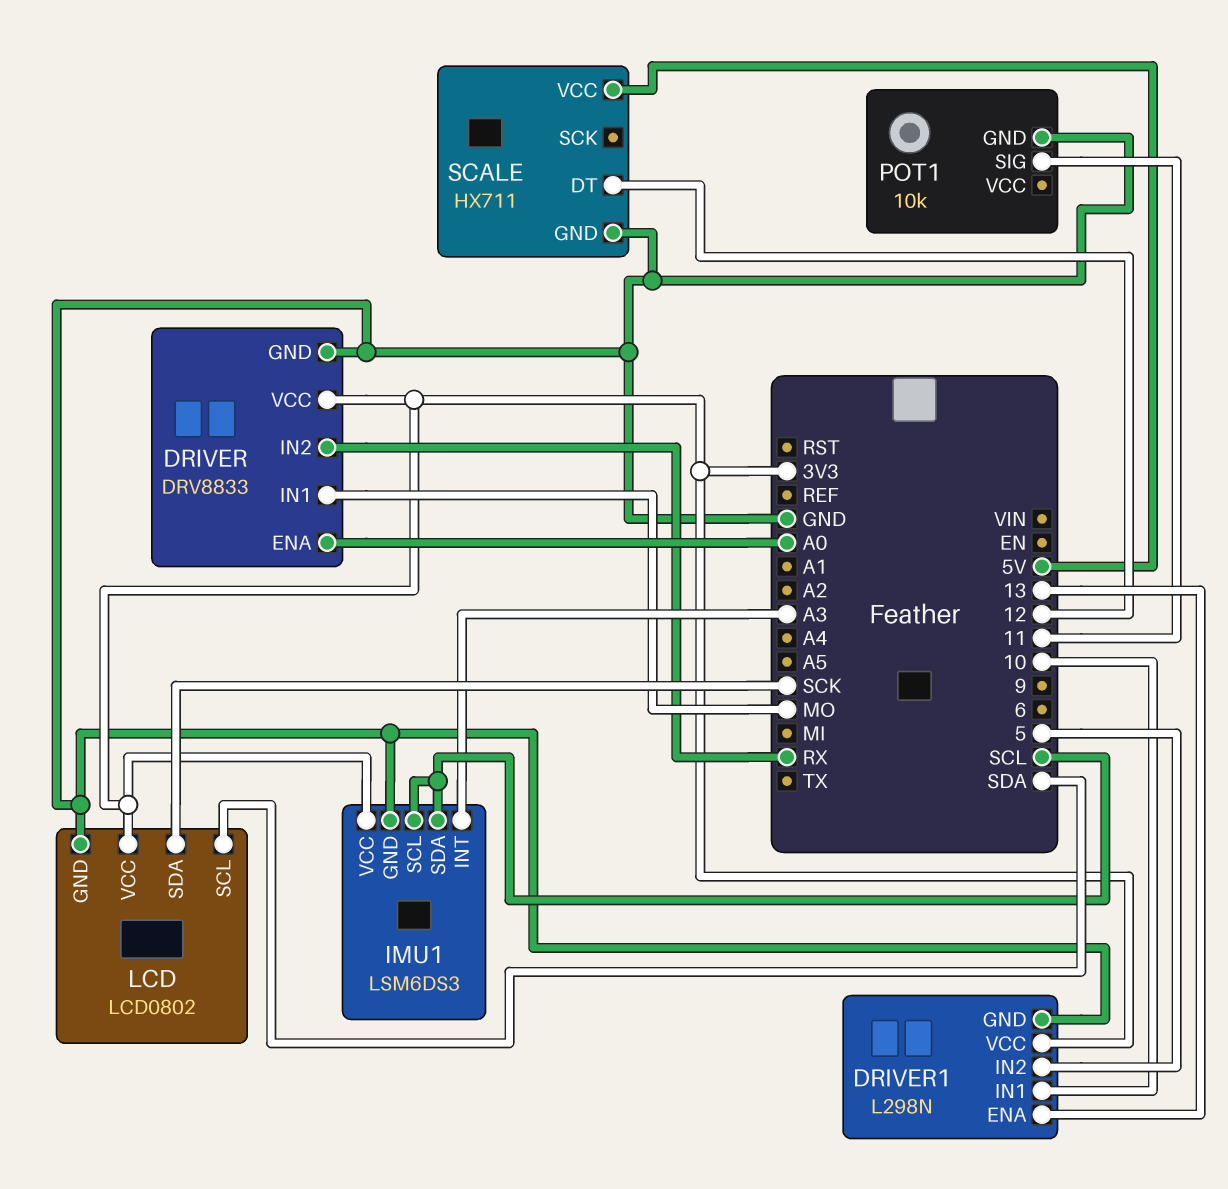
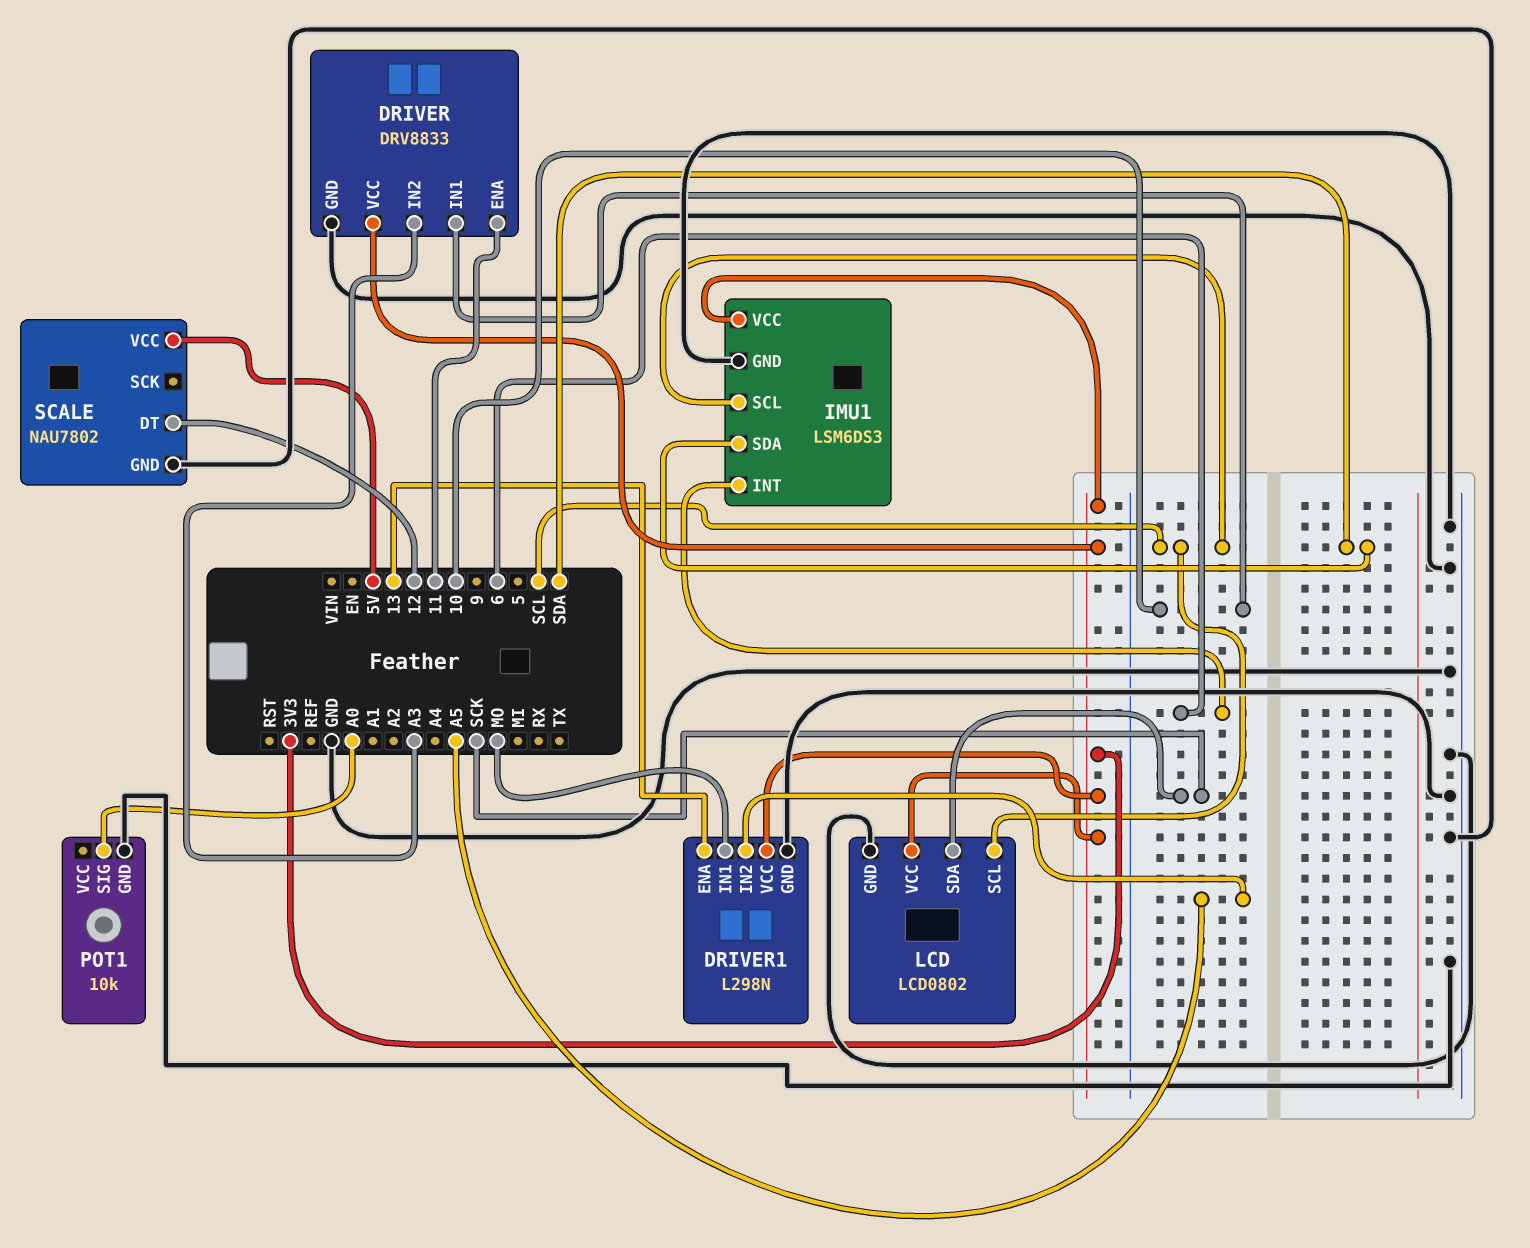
DRIVER pin ENA: A0 -> 11
DRIVER pin IN1: MO -> 10
DRIVER pin IN2: RX -> A3
DRIVER1 pin IN1: 10 -> MO
DRIVER1 pin IN2: 5 -> A5
IMU1 pin INT: A3 -> 6
IMU1 pin SDA: SCL -> SDA
LCD pin SCL: SDA -> SCL
POT1 pin SIG: 11 -> A0
SCALE: HX711 -> NAU7802

